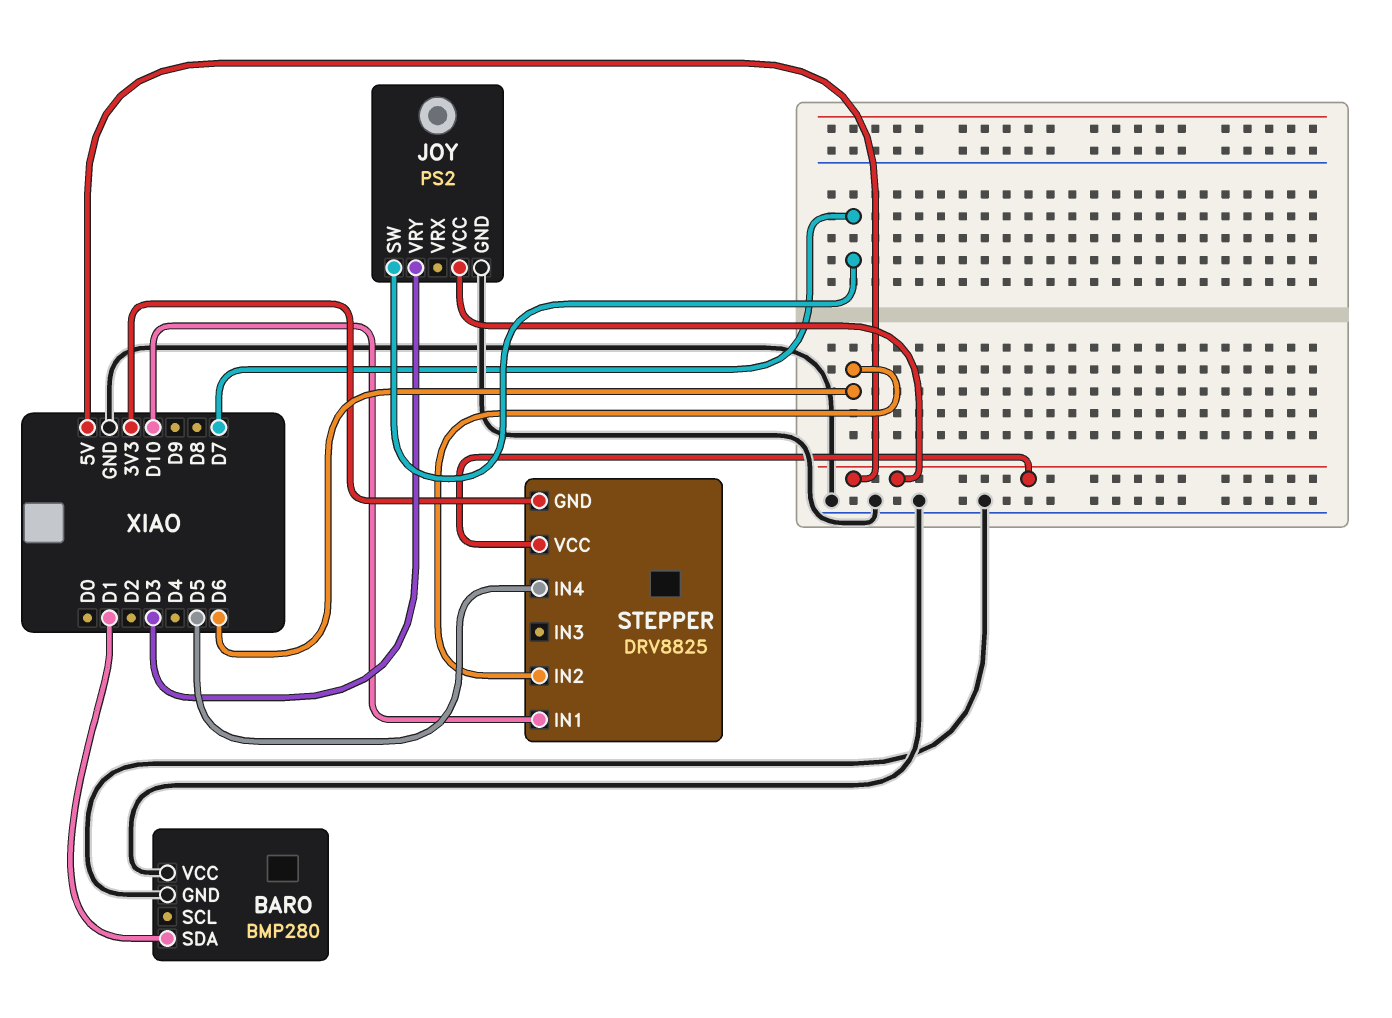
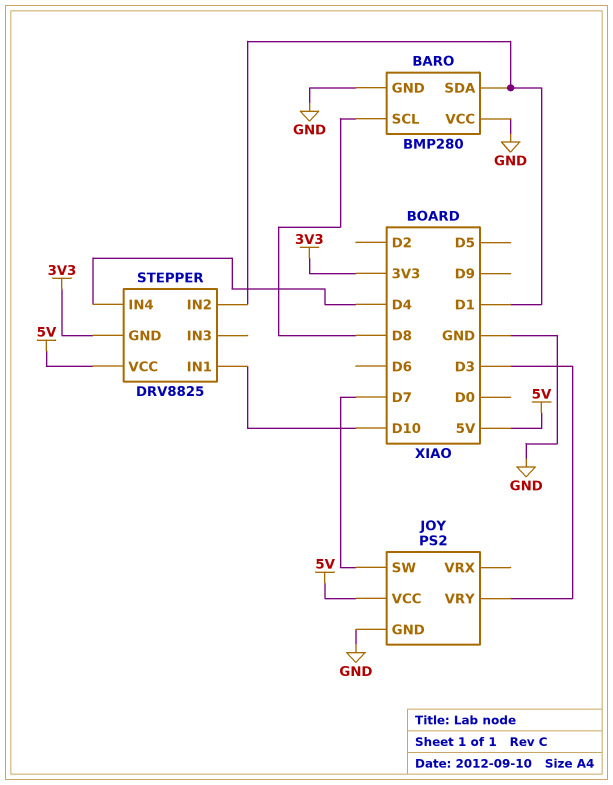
BARO pin SCL: none -> D8
STEPPER pin IN2: D6 -> D1
STEPPER pin IN4: D5 -> D4

